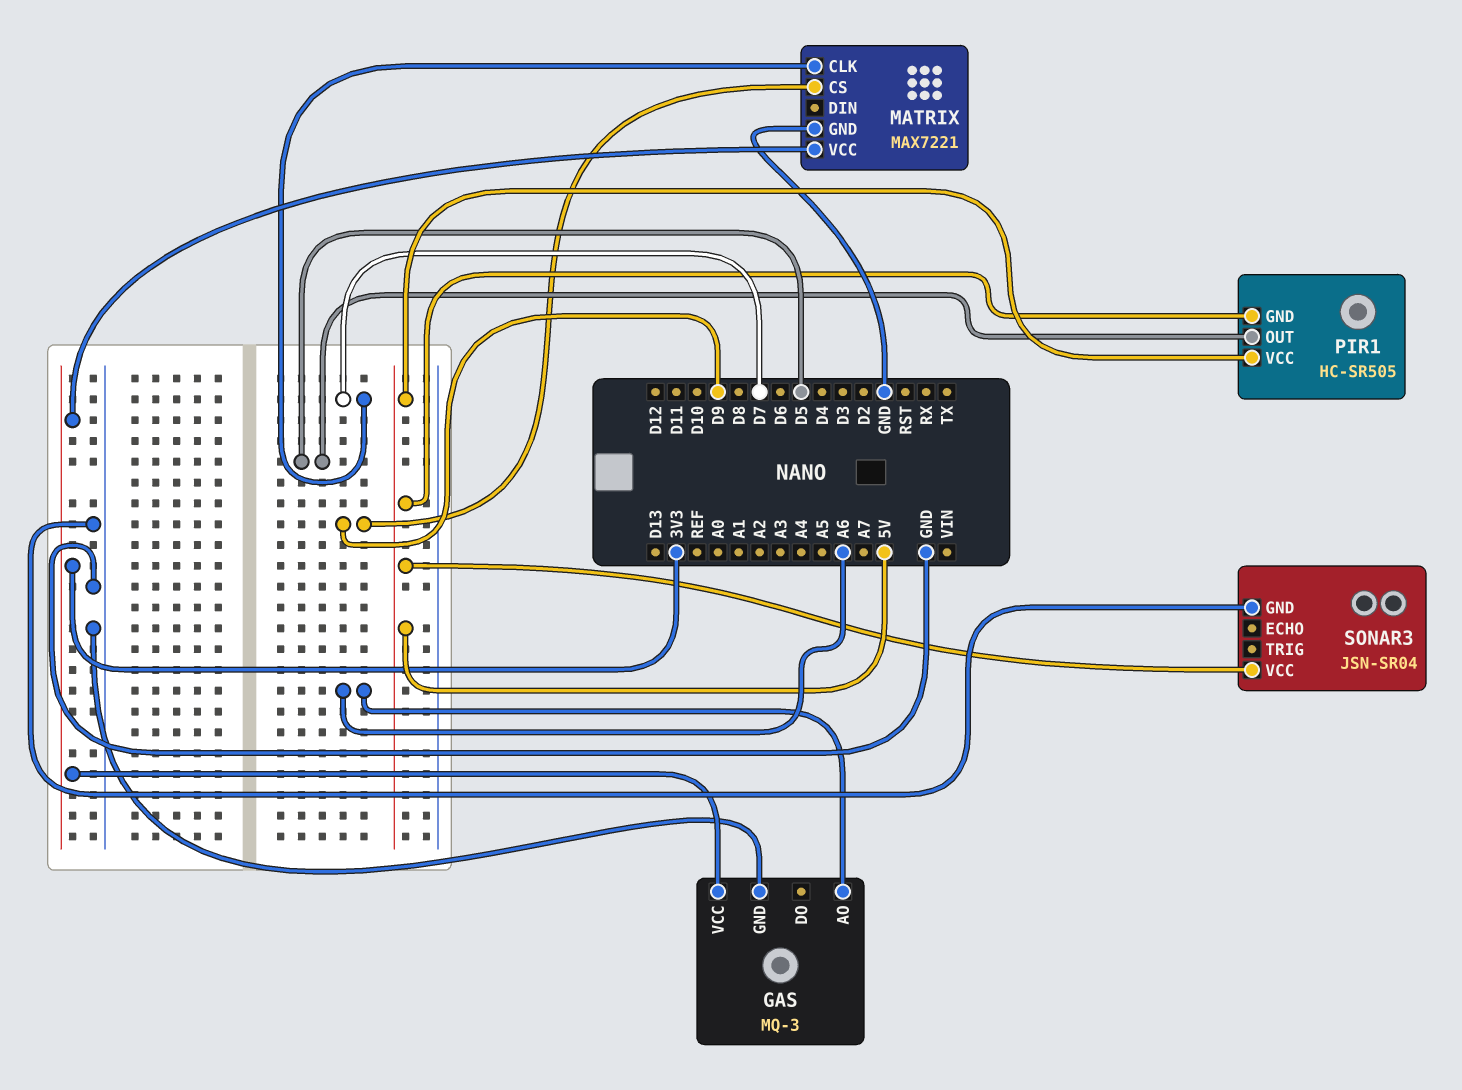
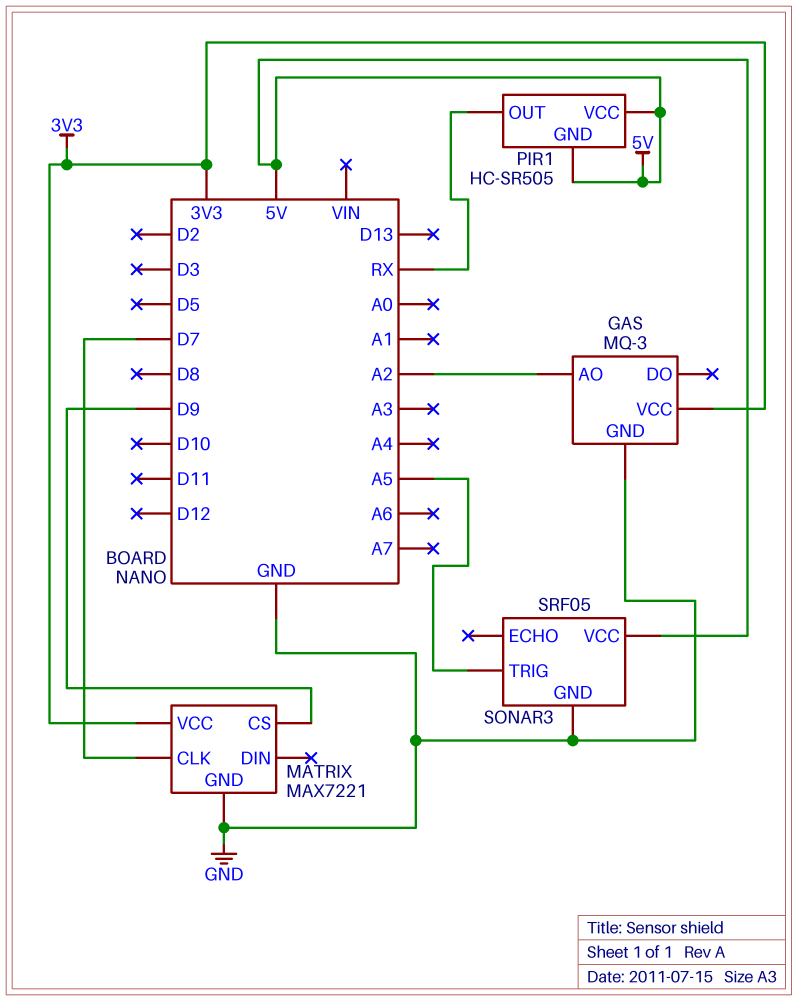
GAS pin AO: A6 -> A2
PIR1 pin OUT: D5 -> RX
SONAR3: JSN-SR04 -> SRF05
SONAR3 pin TRIG: none -> A5

